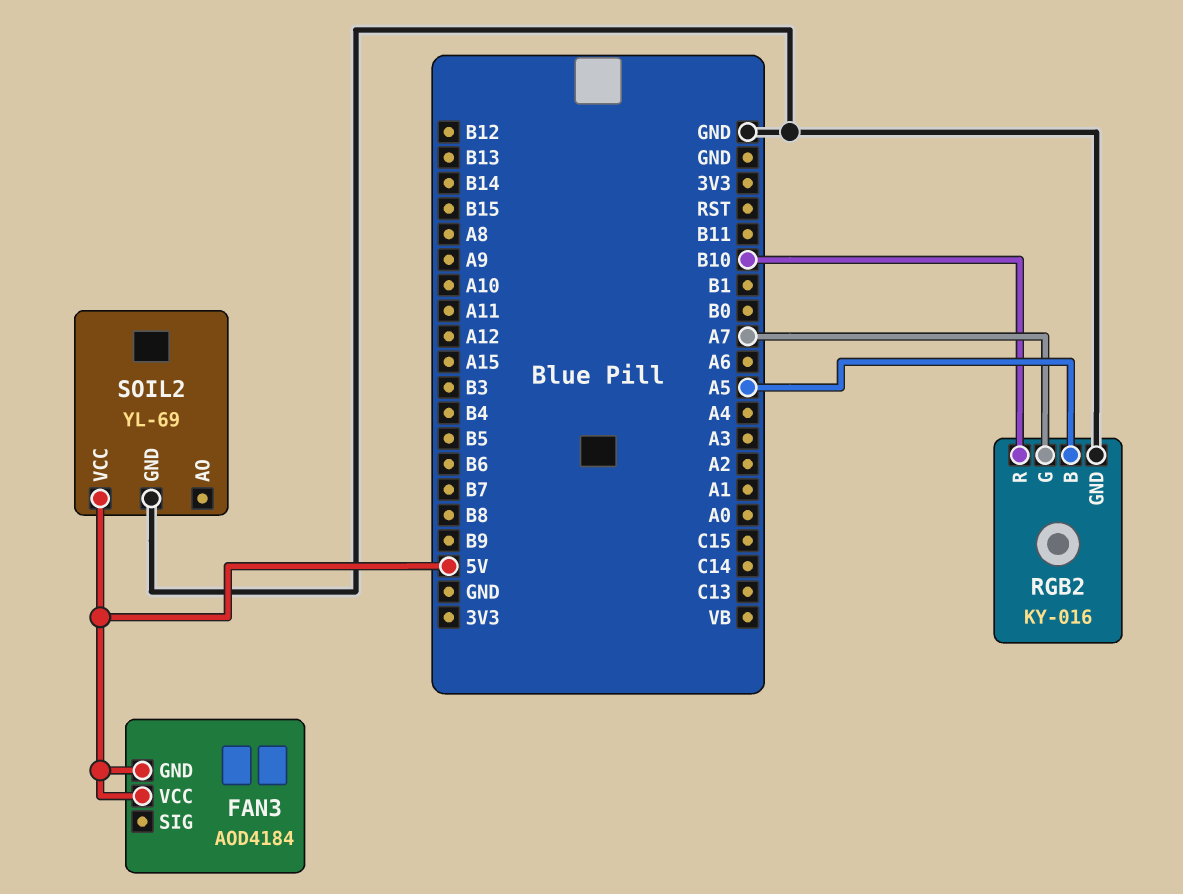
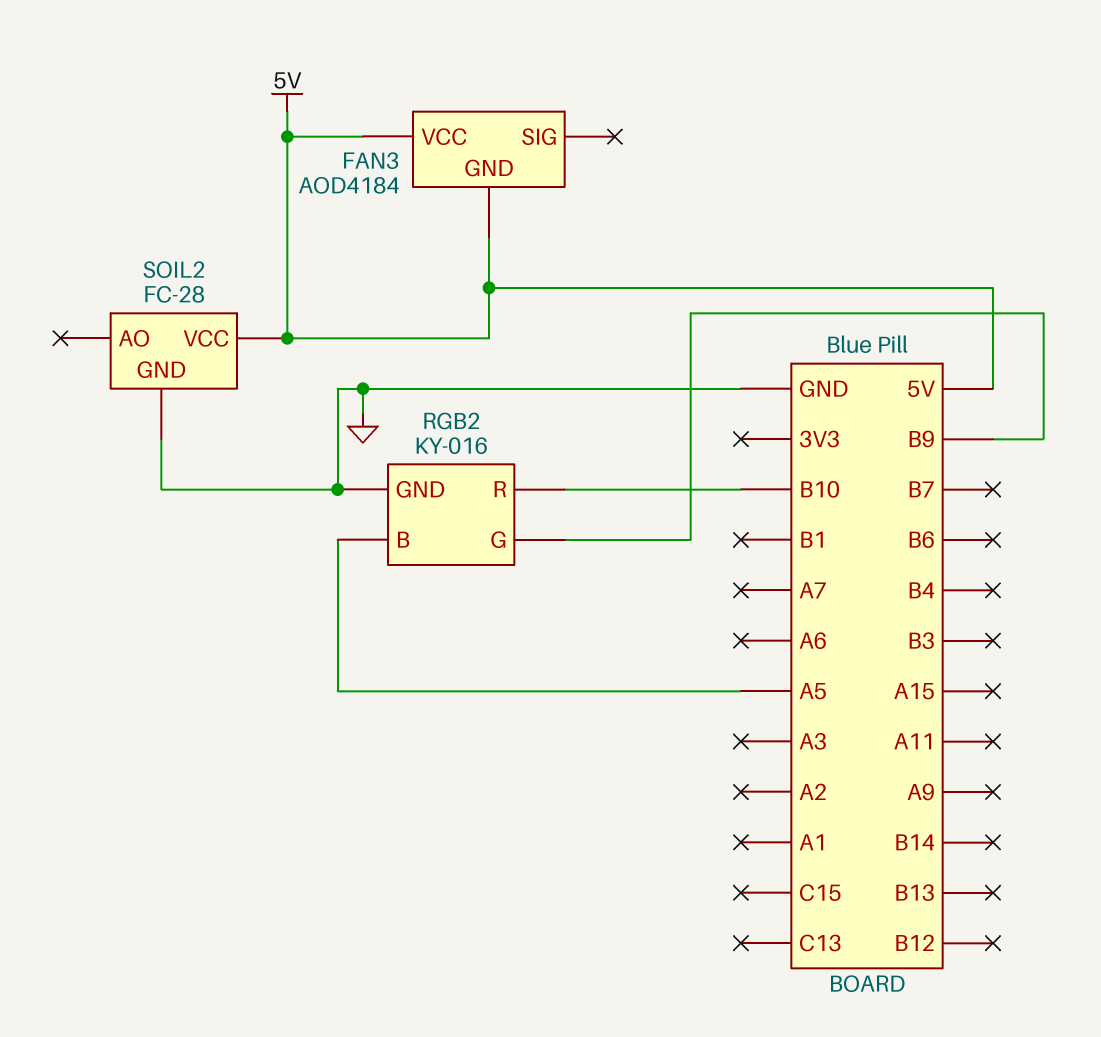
RGB2 pin G: A7 -> B9
SOIL2: YL-69 -> FC-28

